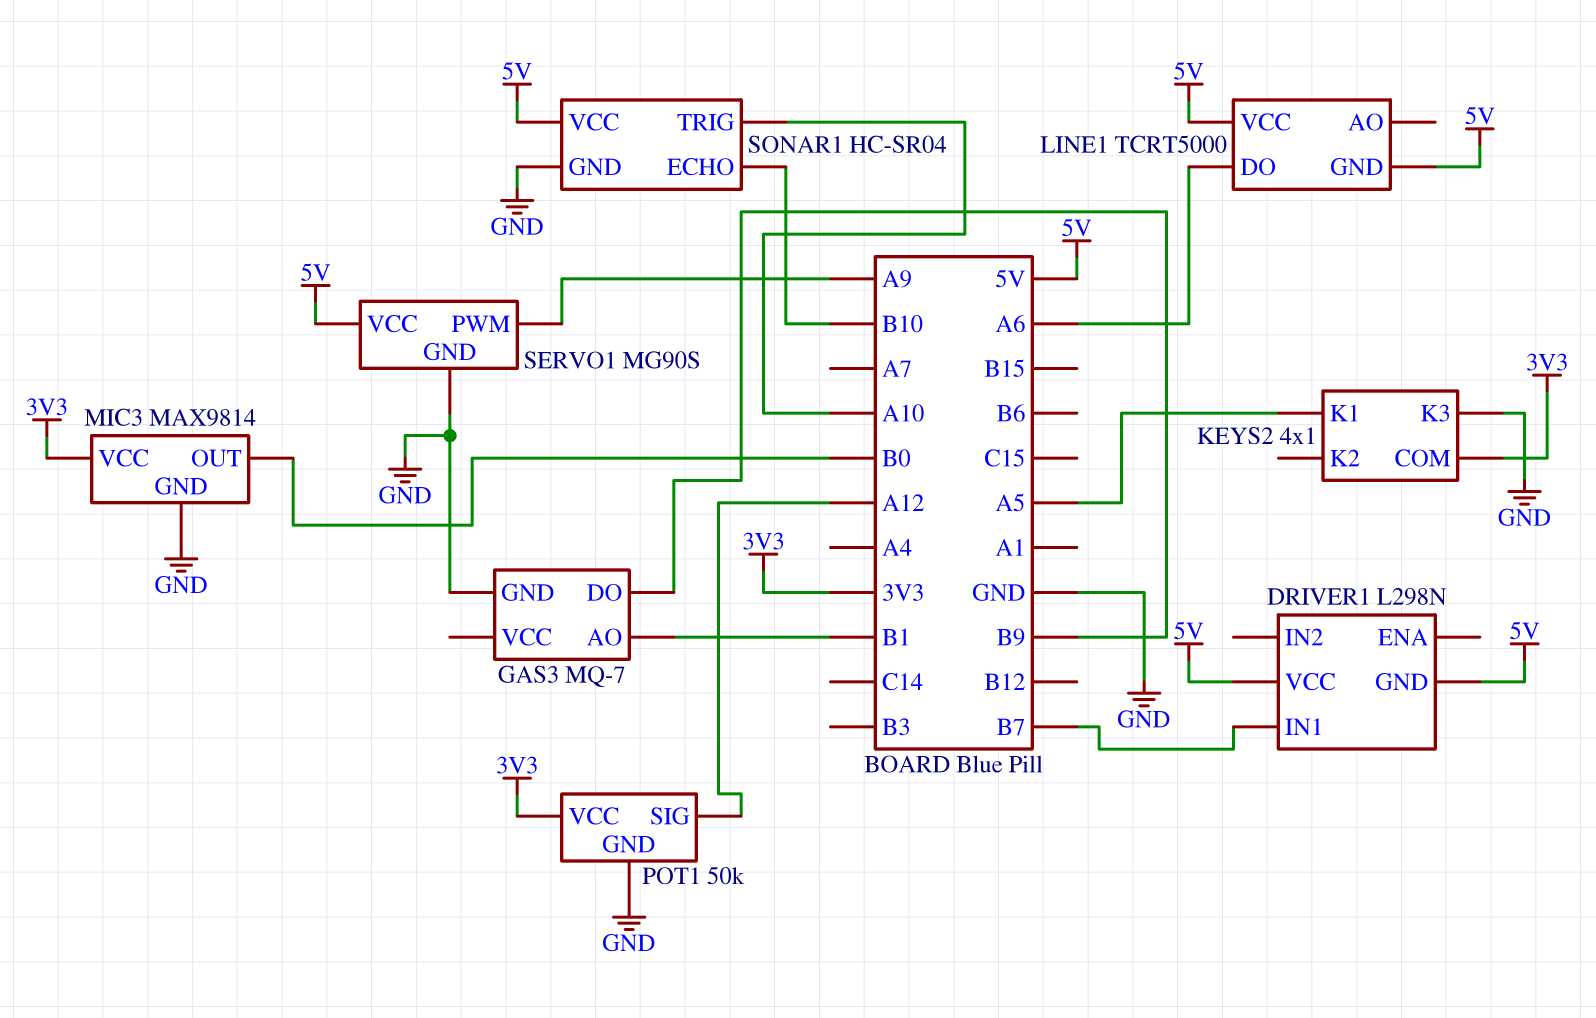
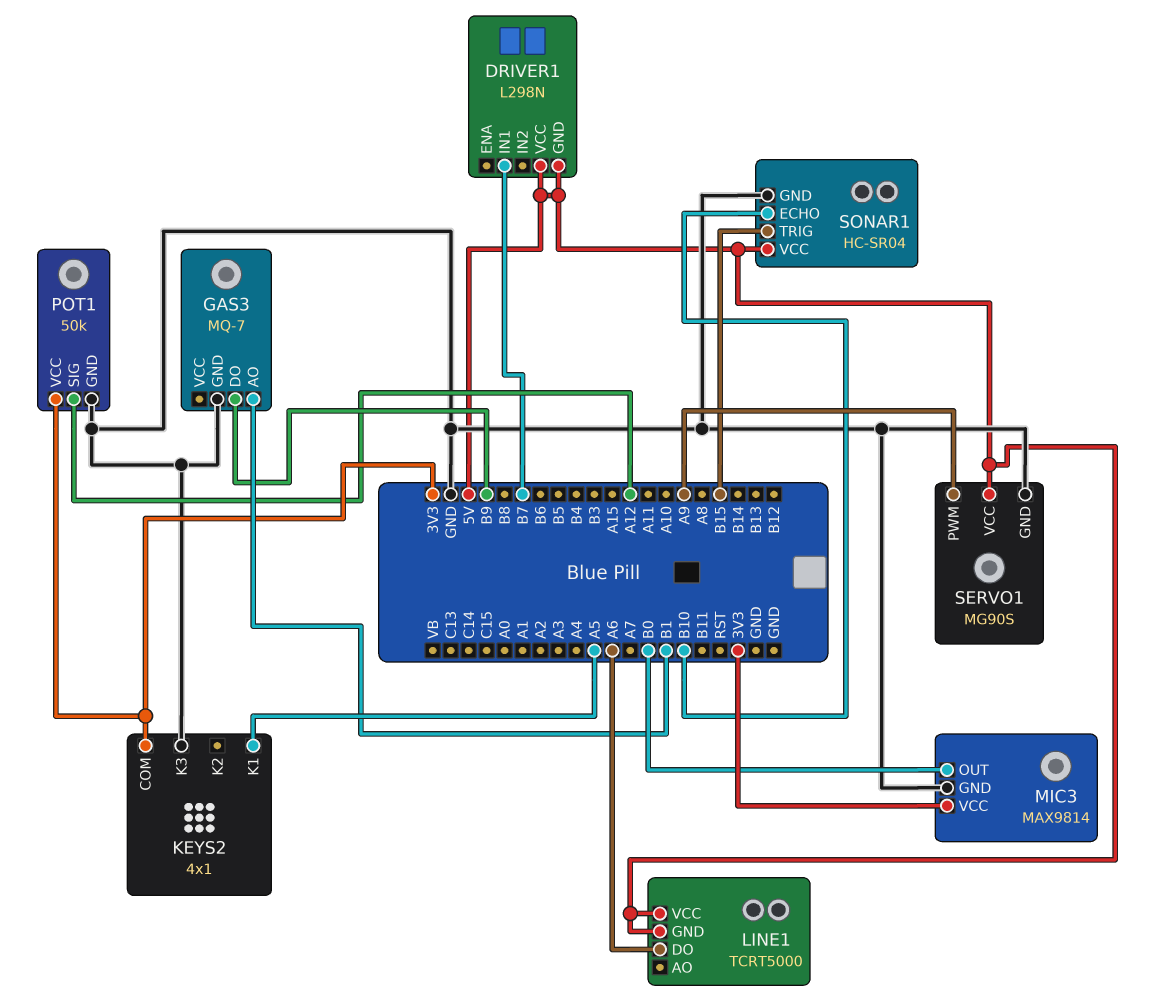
SONAR1 pin TRIG: A10 -> B15

